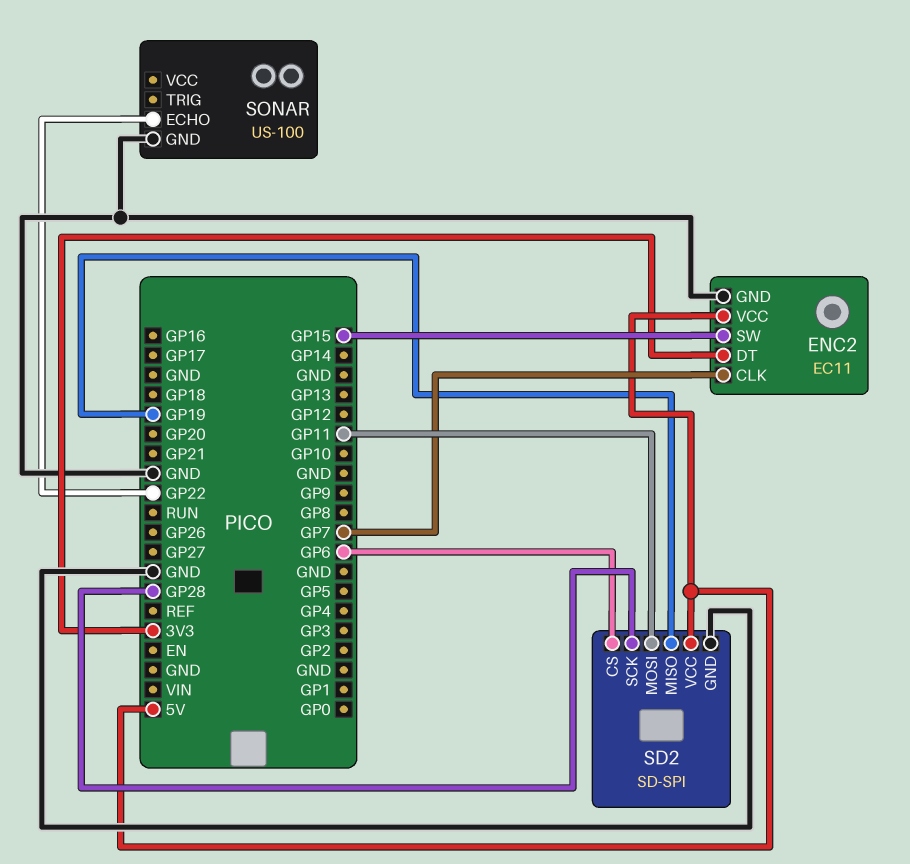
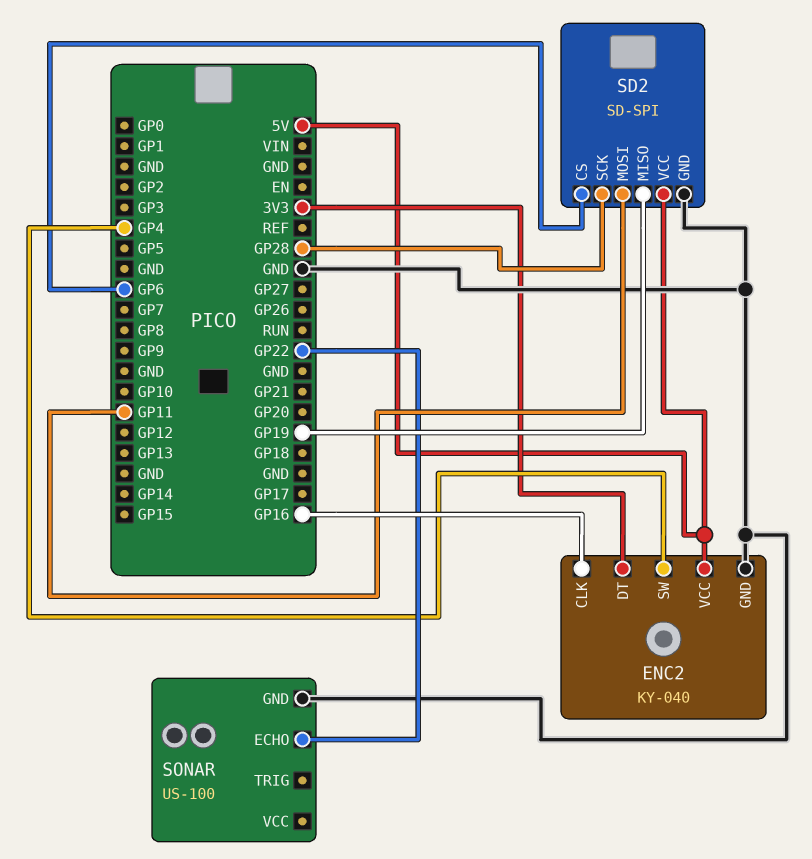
ENC2: EC11 -> KY-040
ENC2 pin CLK: GP7 -> GP16
ENC2 pin SW: GP15 -> GP4

